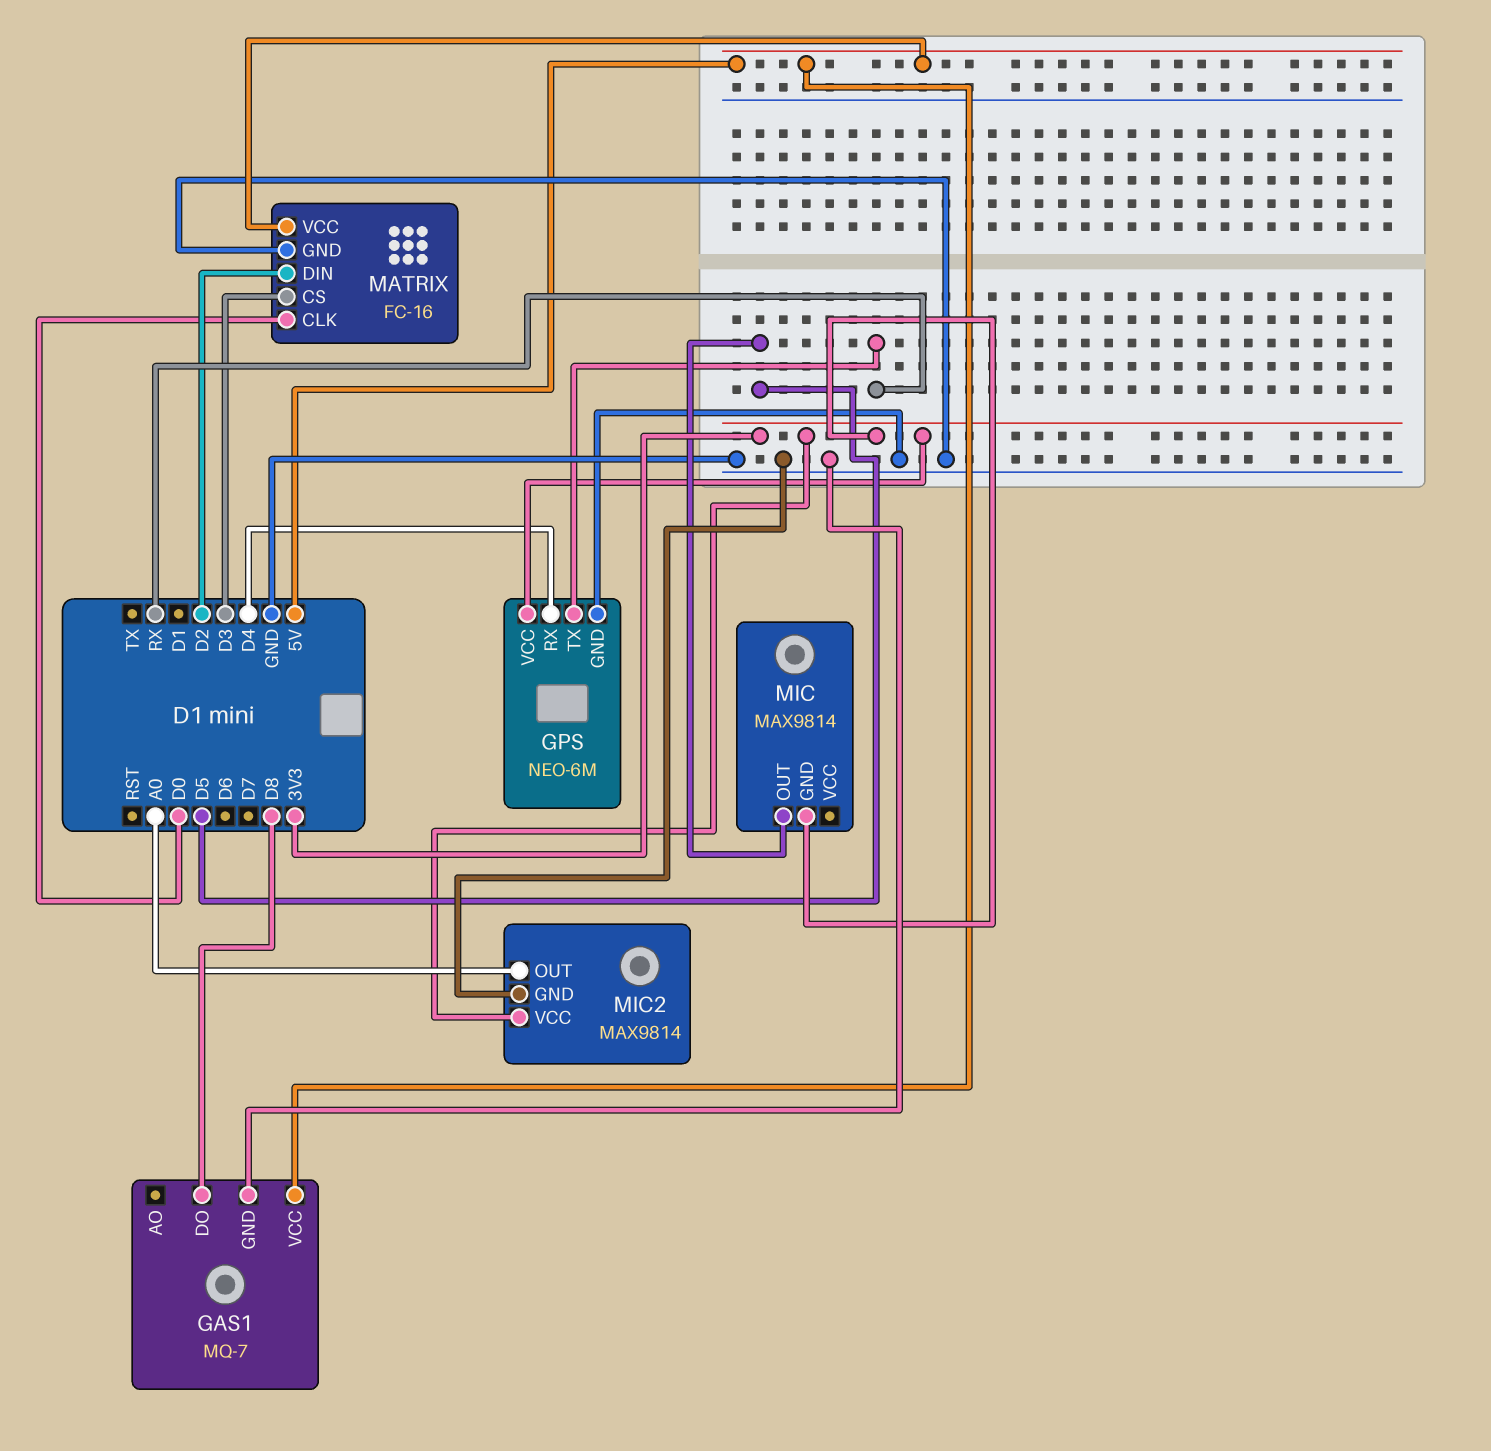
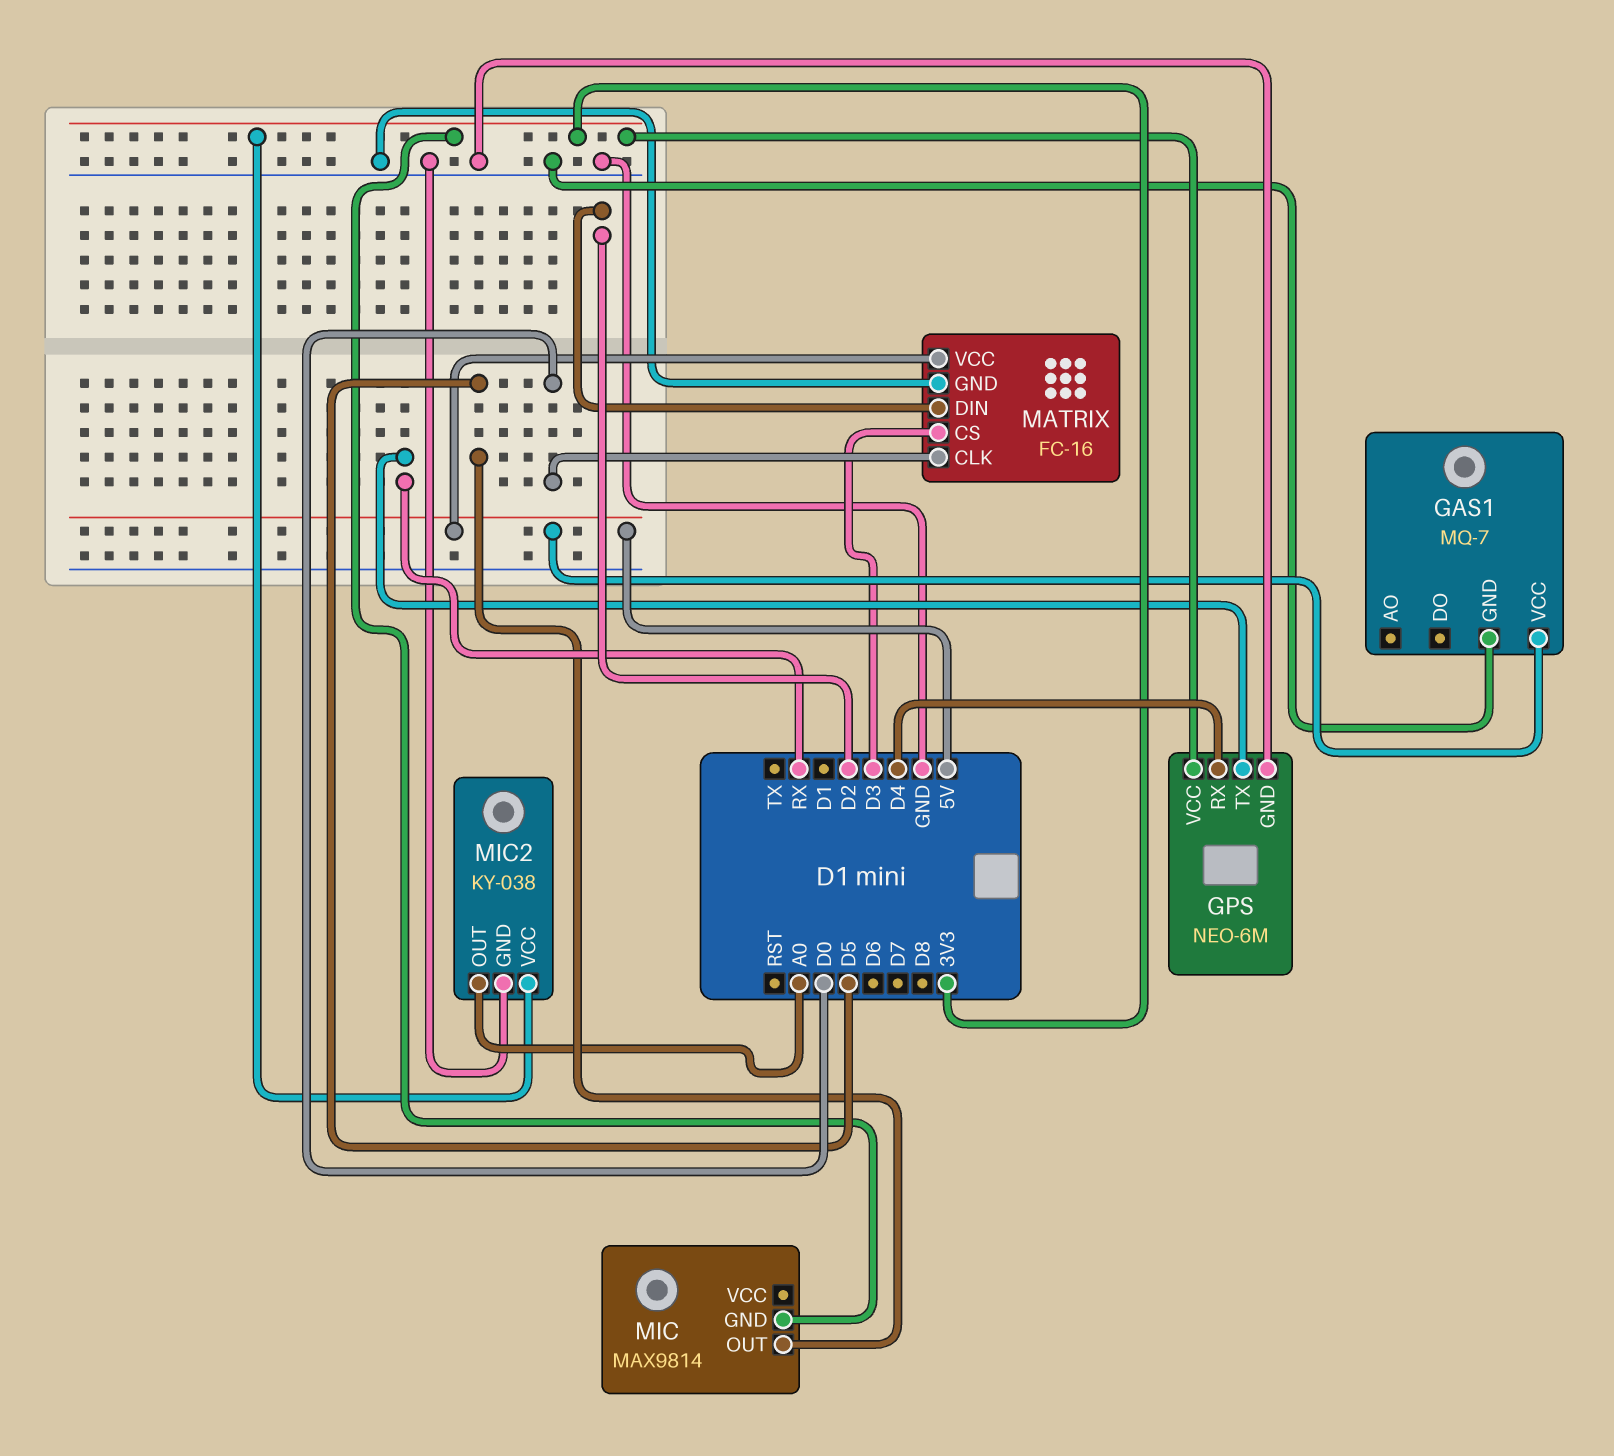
GAS1 pin DO: D8 -> none
MIC2: MAX9814 -> KY-038

